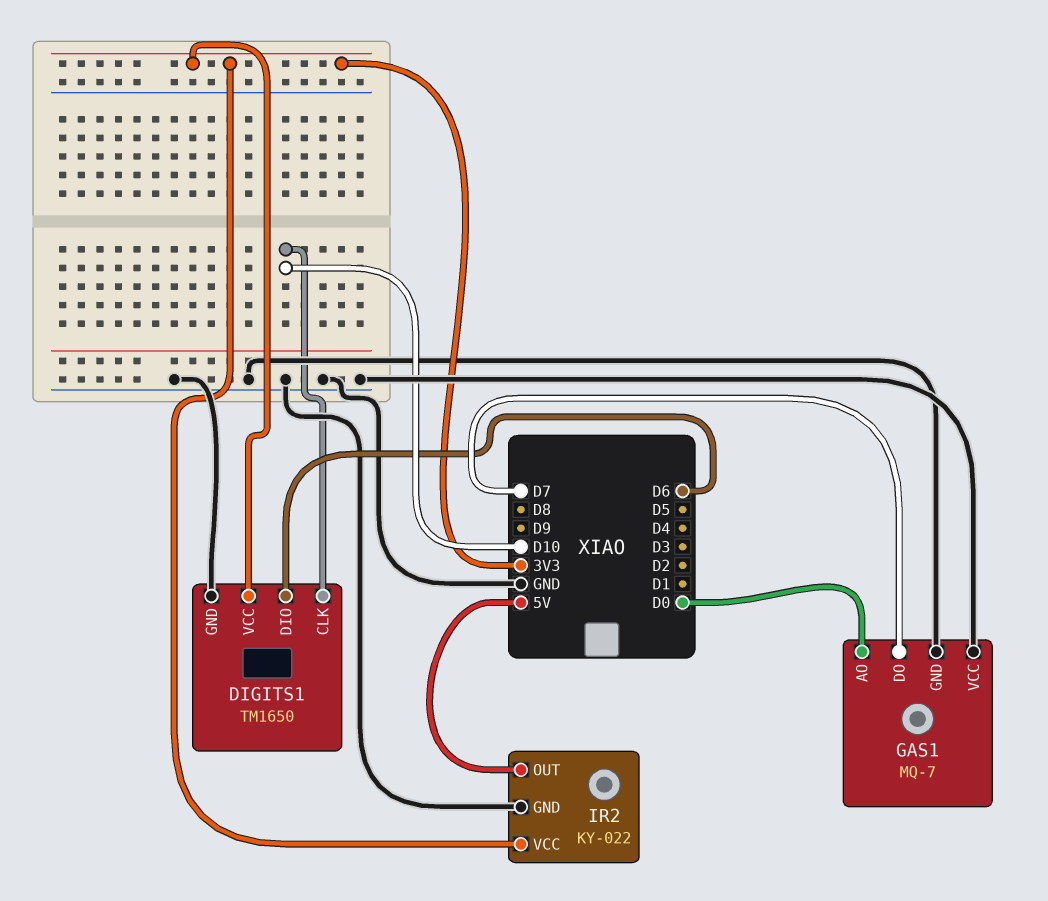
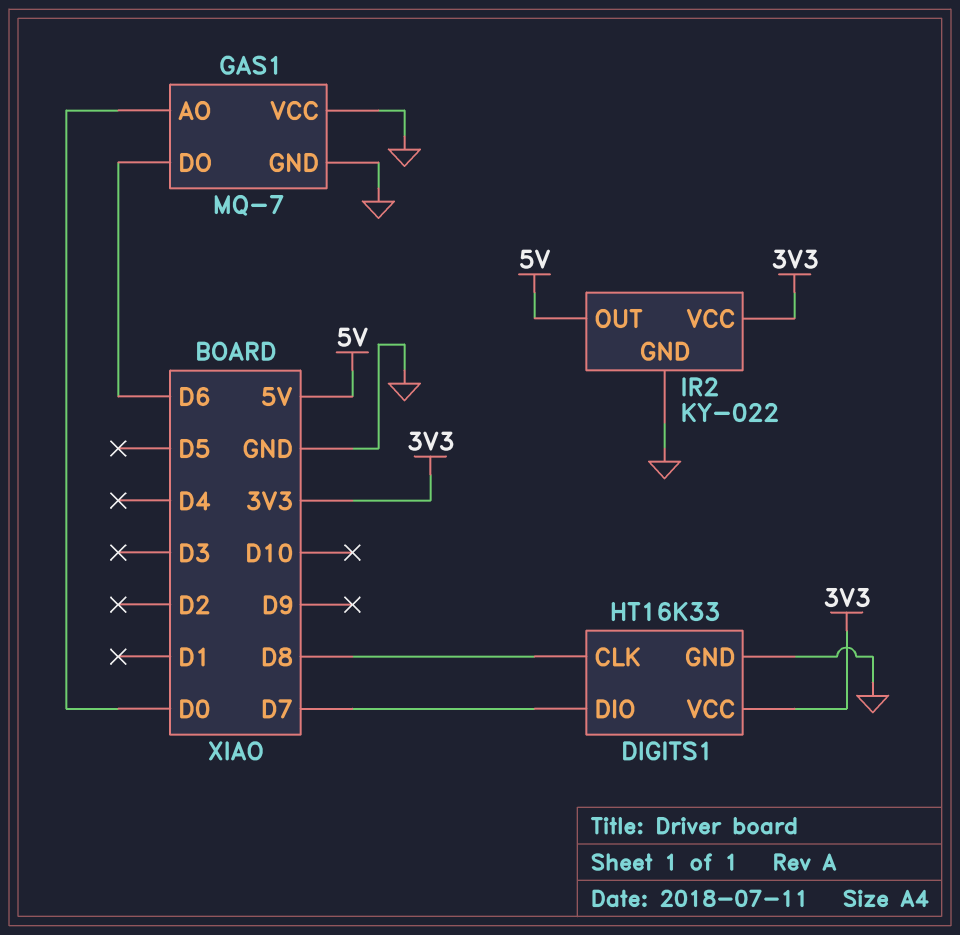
DIGITS1: TM1650 -> HT16K33
DIGITS1 pin CLK: D10 -> D8
DIGITS1 pin DIO: D6 -> D7
GAS1 pin DO: D7 -> D6

